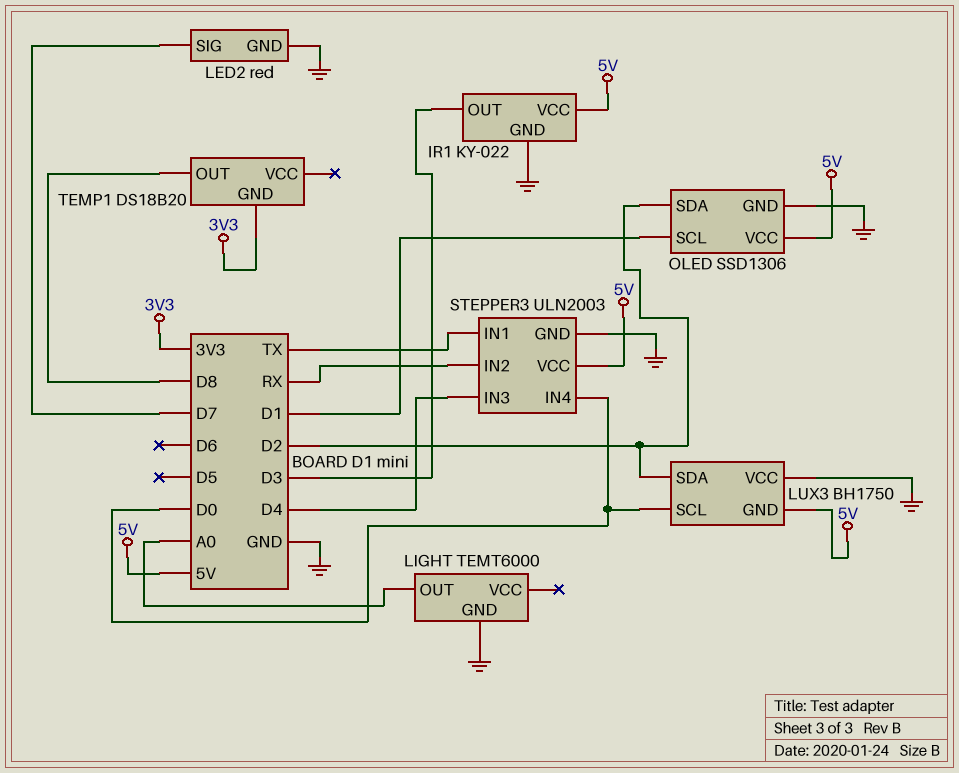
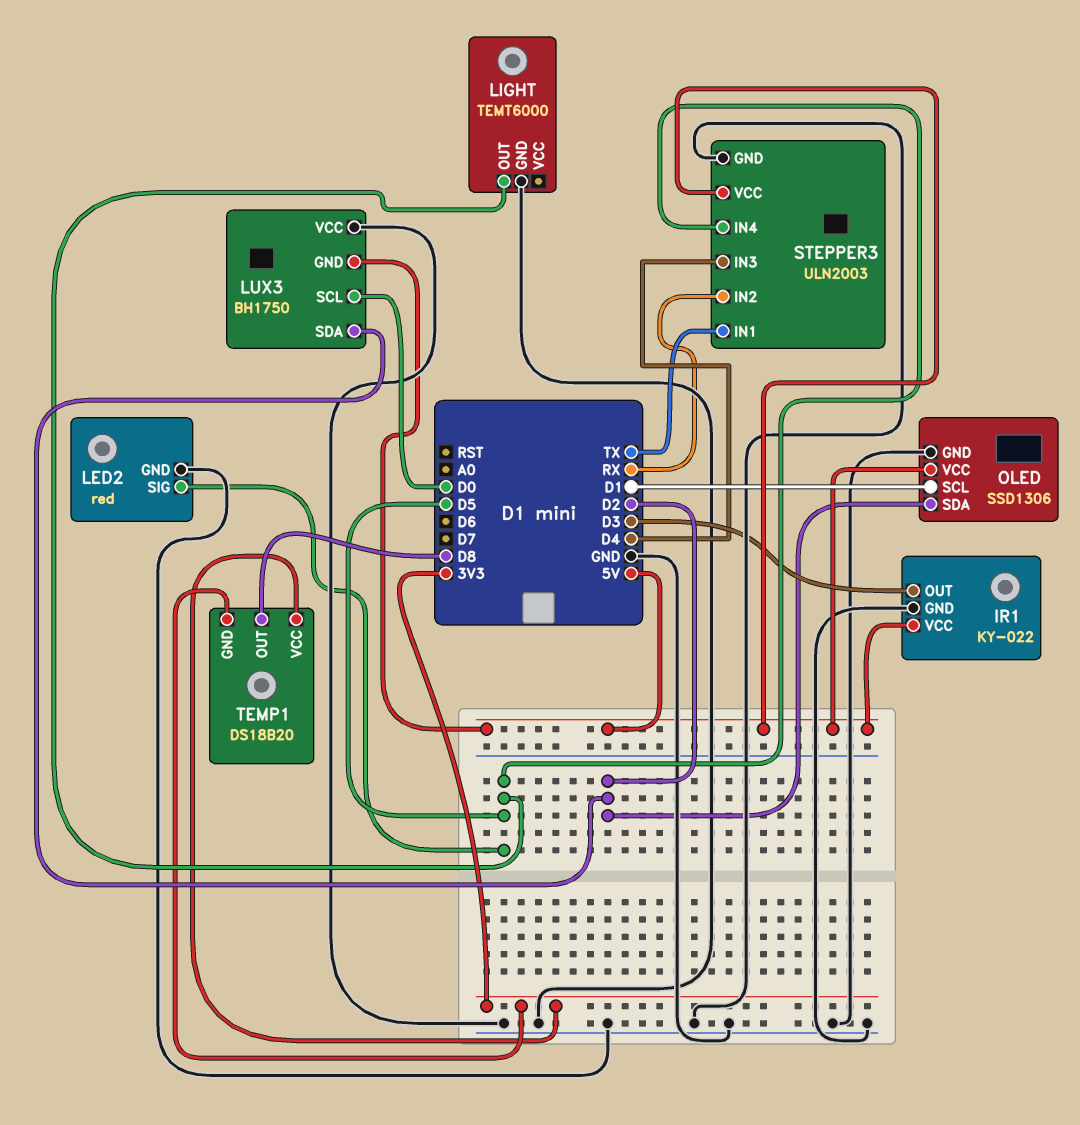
LED2 pin SIG: D7 -> D5
LIGHT pin OUT: A0 -> D5
STEPPER3 pin IN4: D0 -> D5
TEMP1 pin VCC: none -> 3V3

